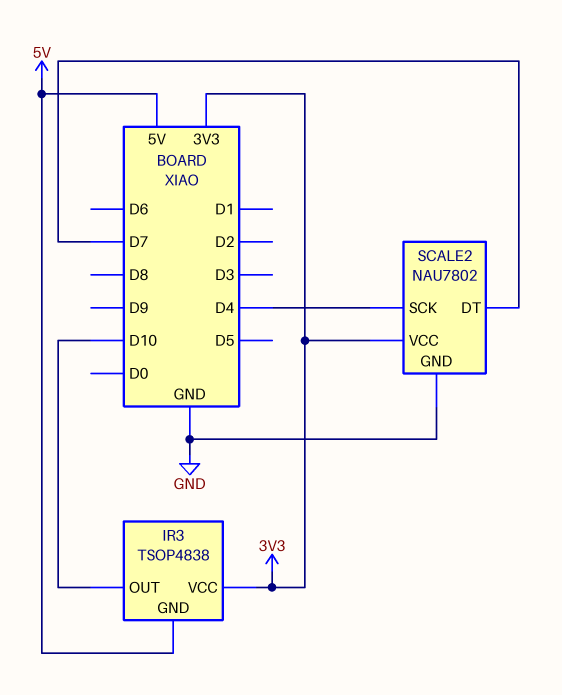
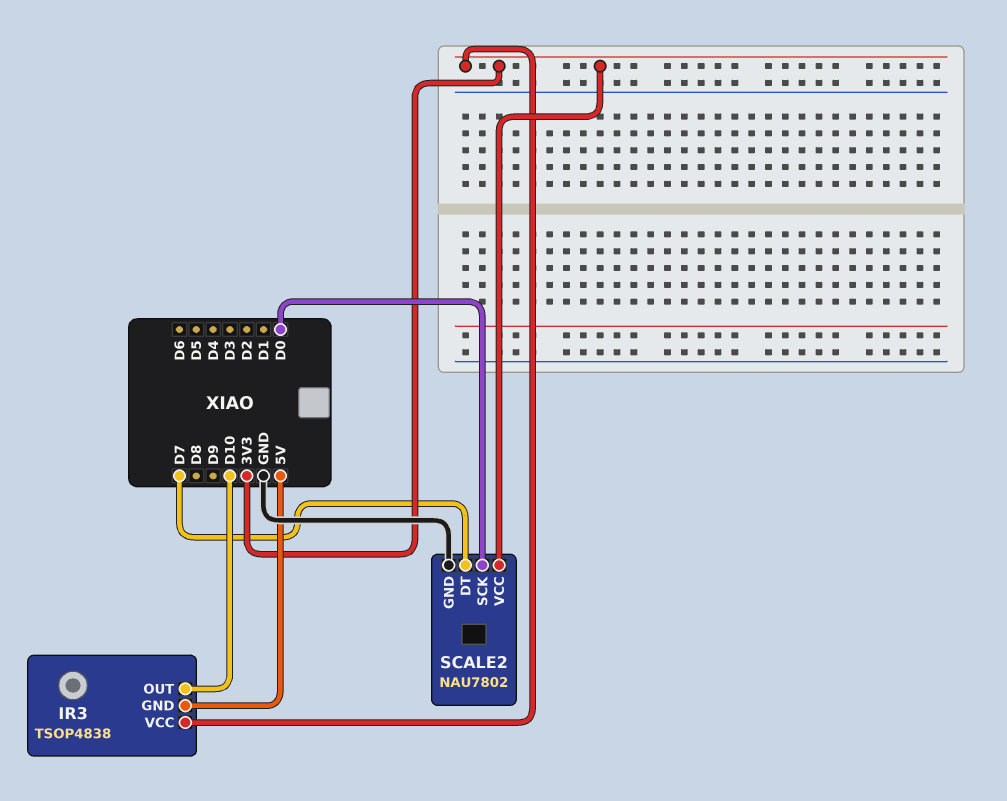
SCALE2 pin SCK: D4 -> D0

